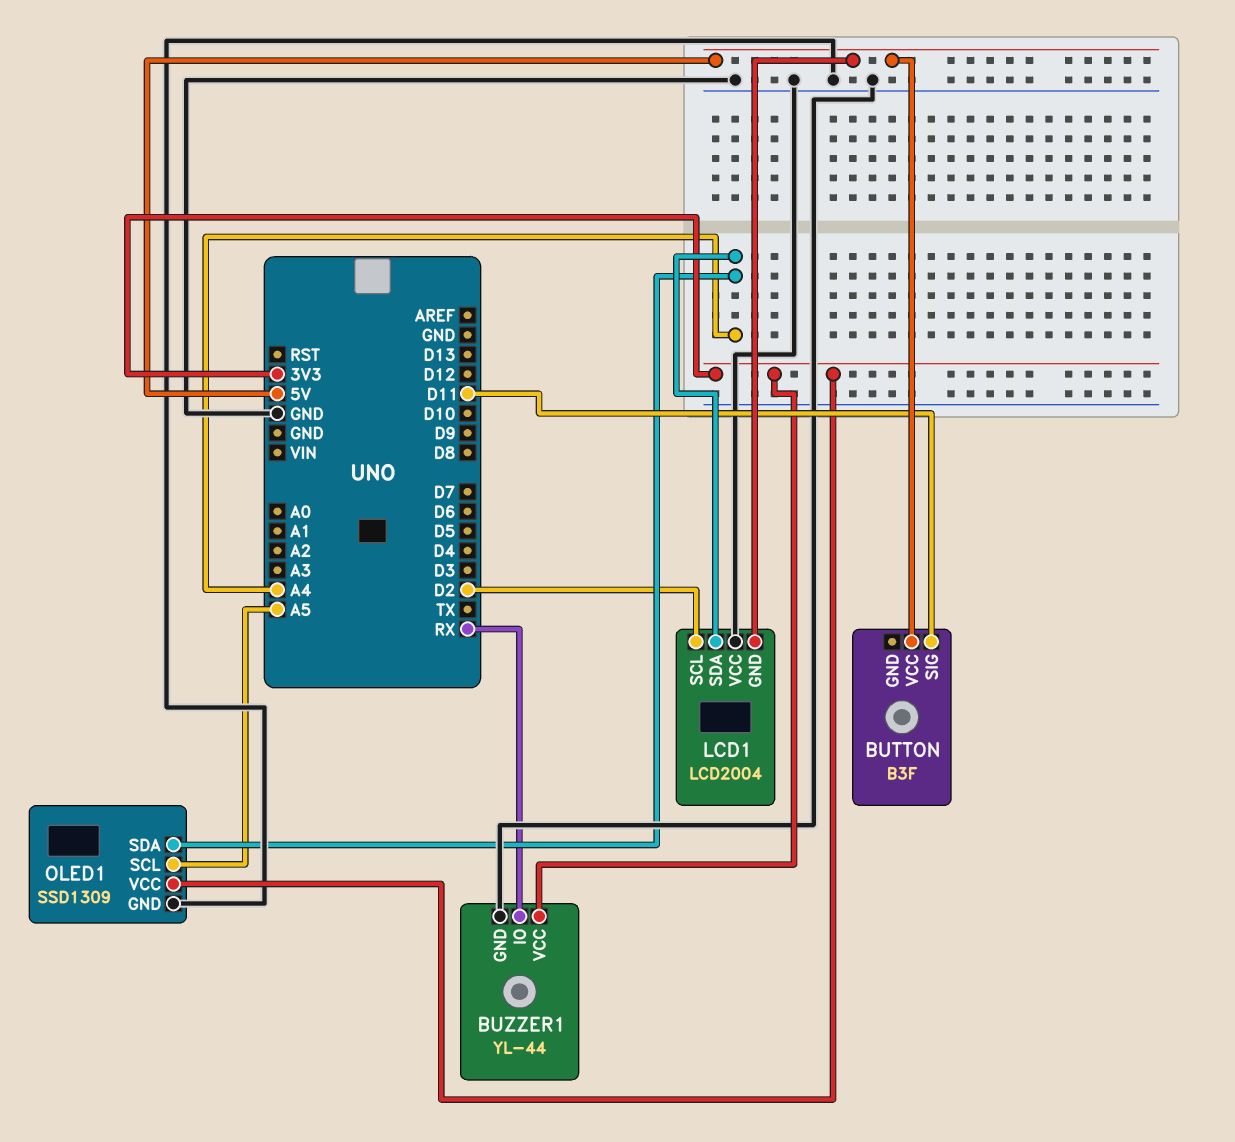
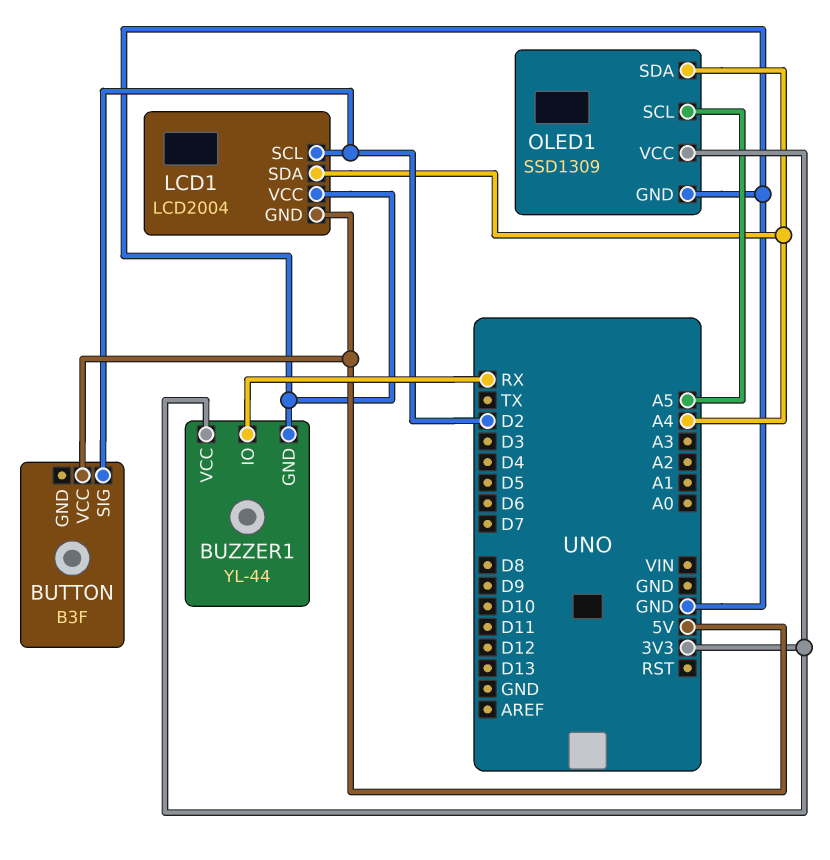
BUTTON pin SIG: D11 -> D2

